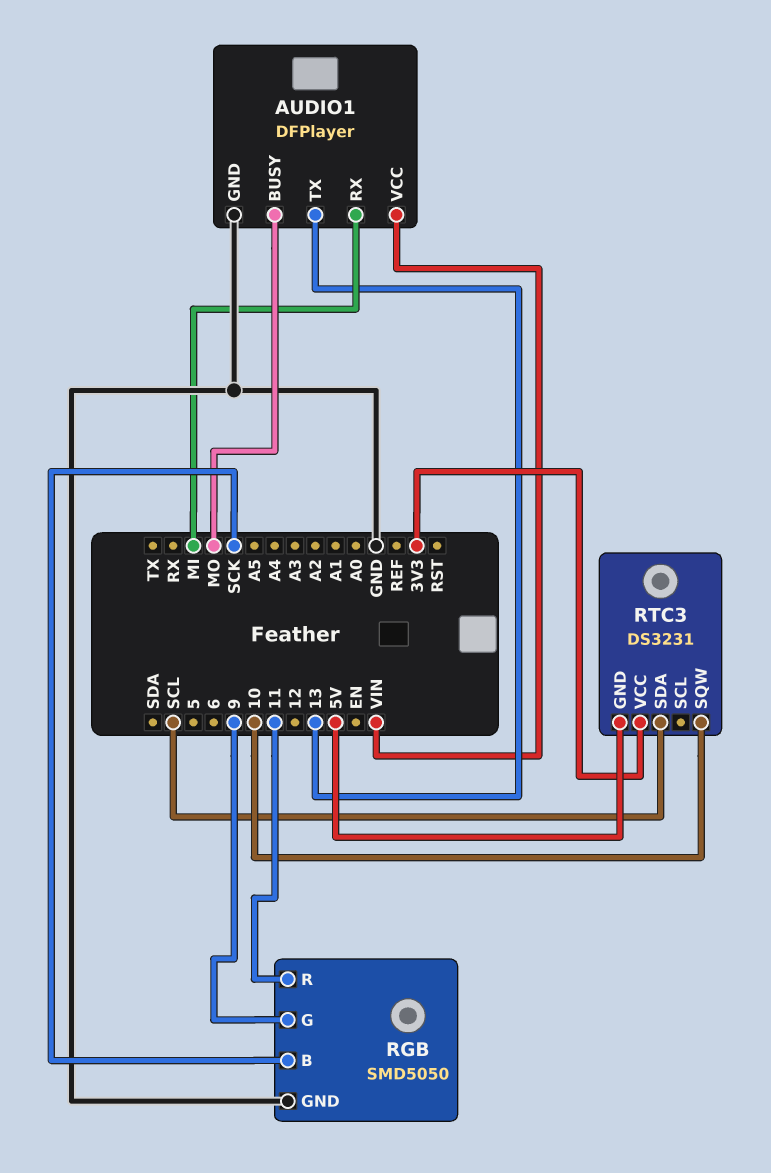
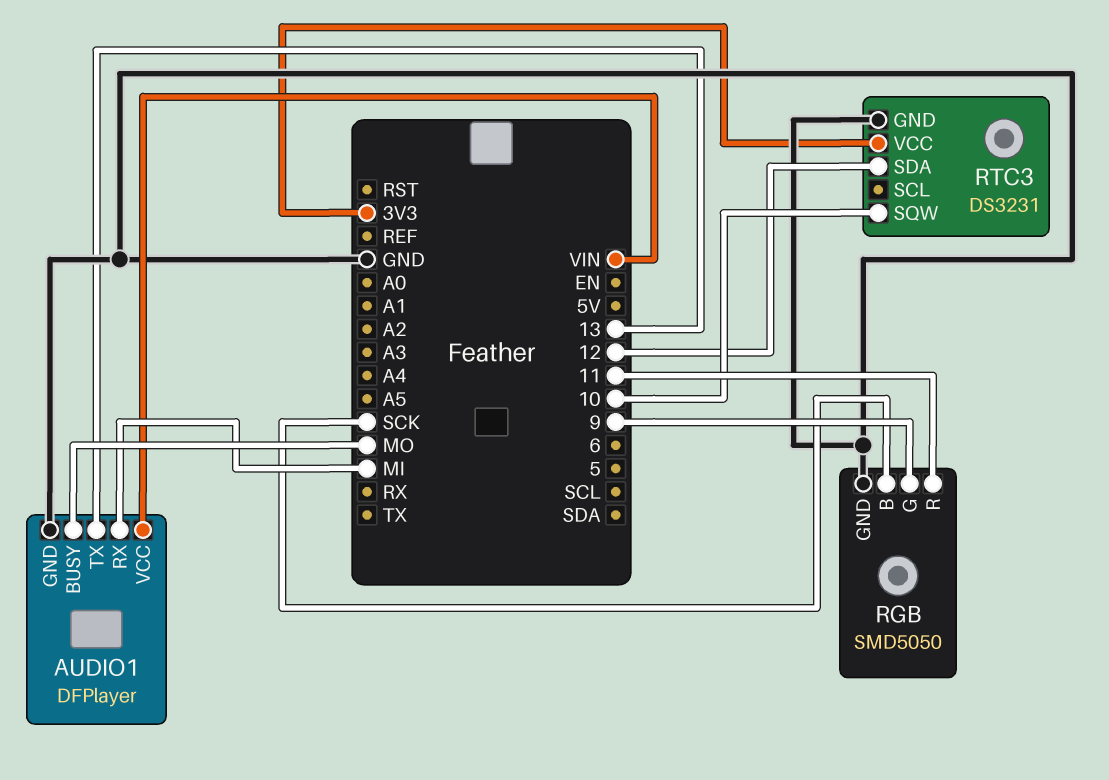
RTC3 pin GND: 5V -> GND
RTC3 pin SDA: SCL -> 12

